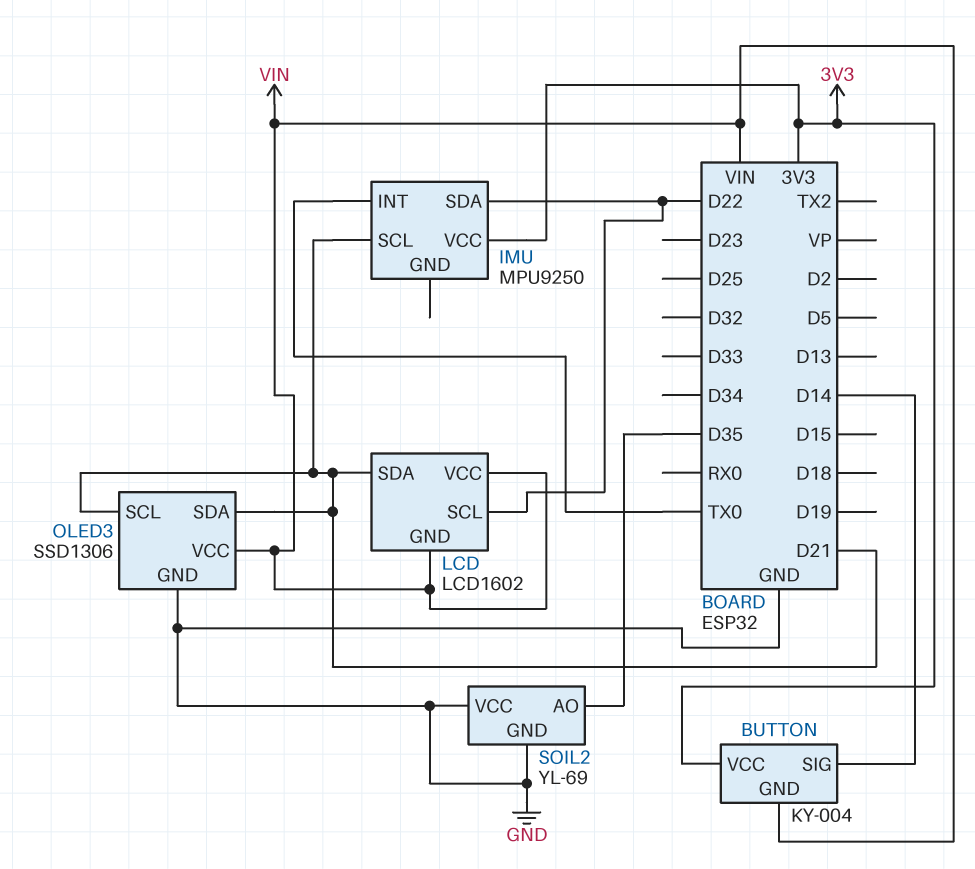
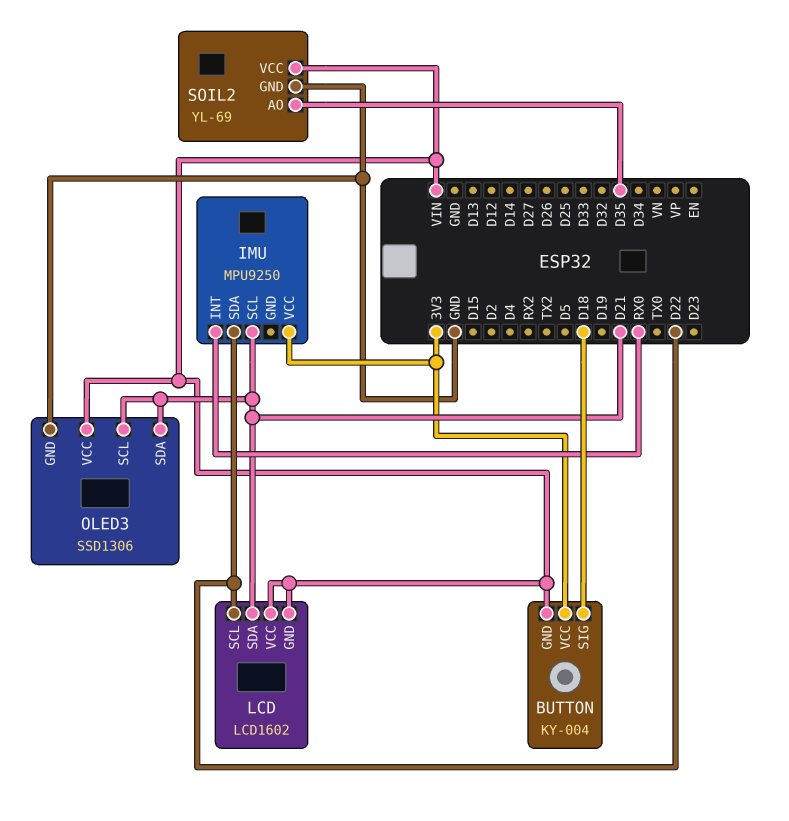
BUTTON pin SIG: D14 -> D18
IMU pin INT: TX0 -> RX0
SOIL2 pin VCC: GND -> VIN

